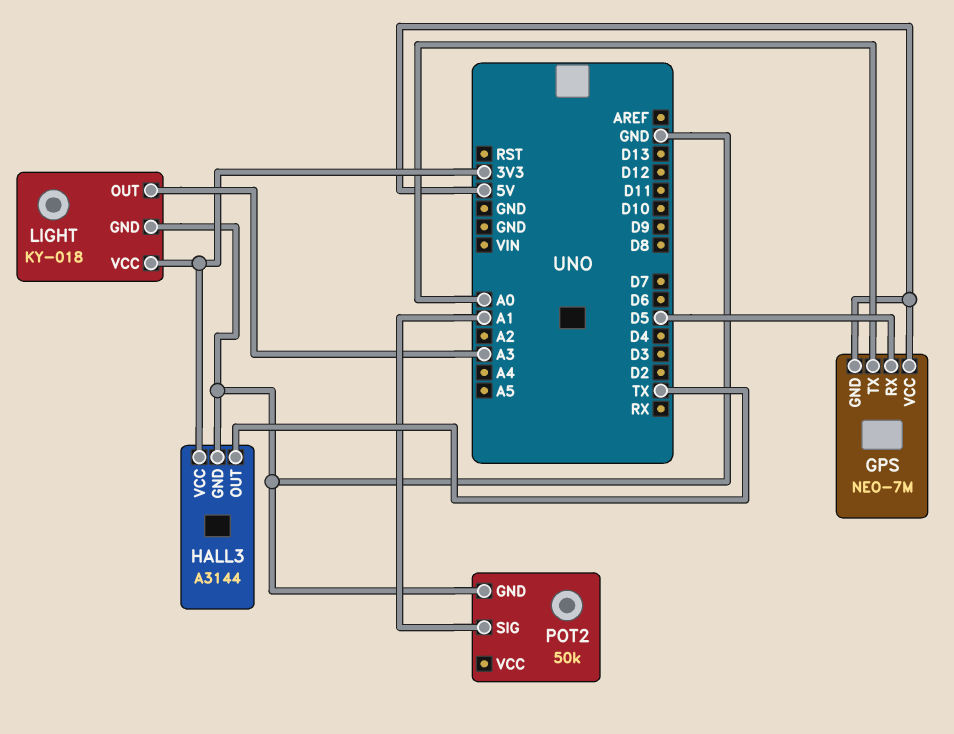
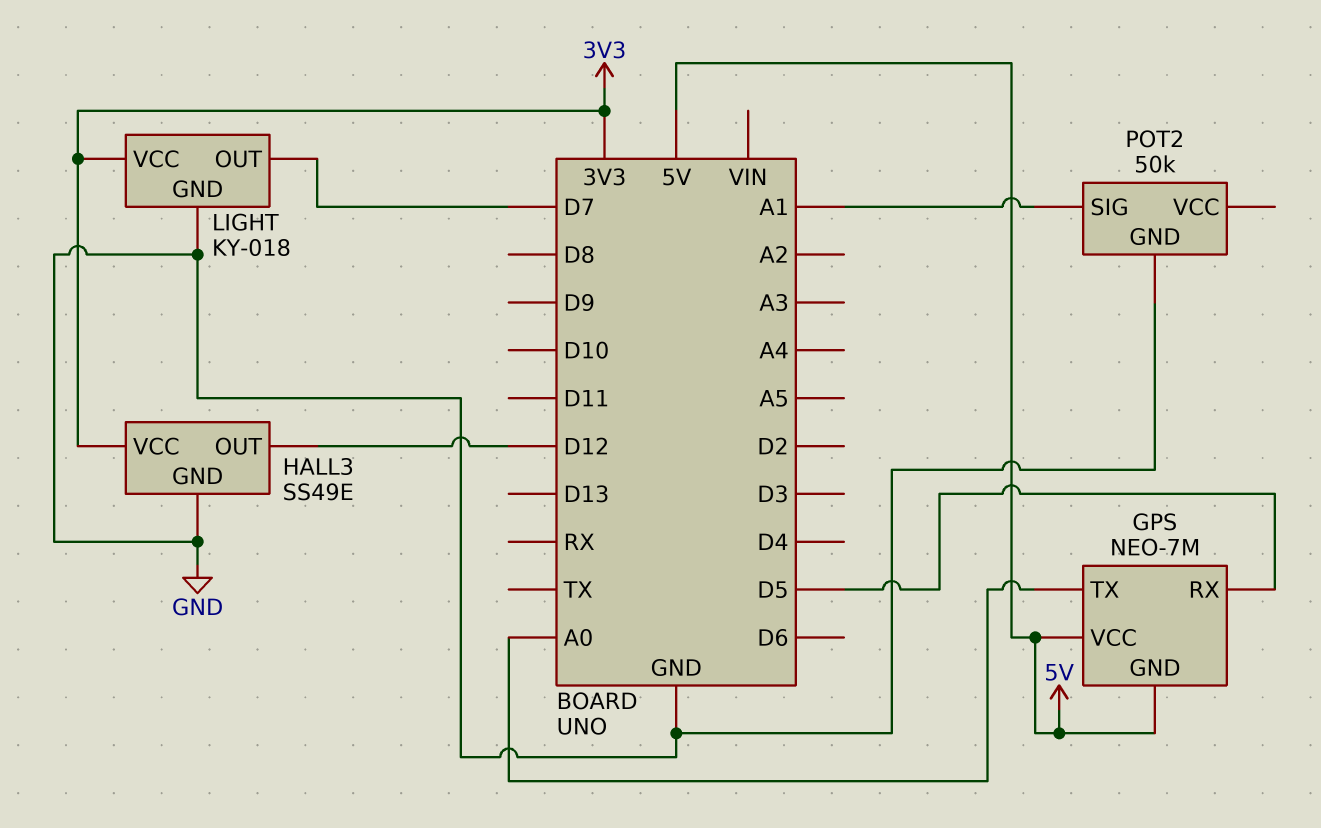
HALL3: A3144 -> SS49E
HALL3 pin OUT: TX -> D12
LIGHT pin OUT: A3 -> D7

